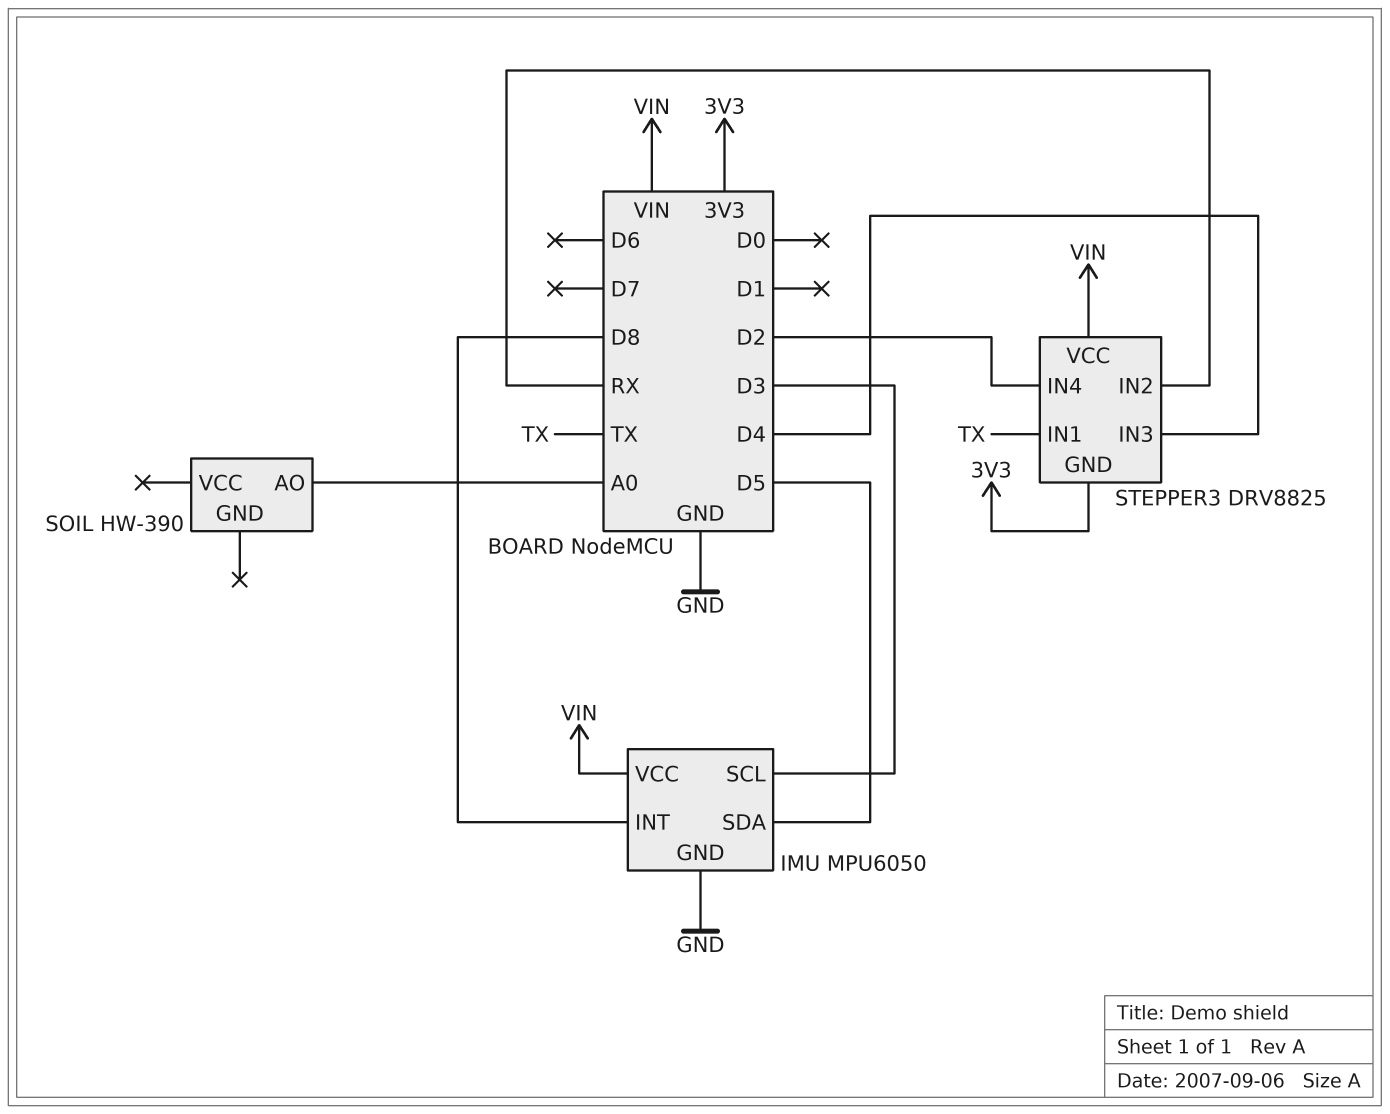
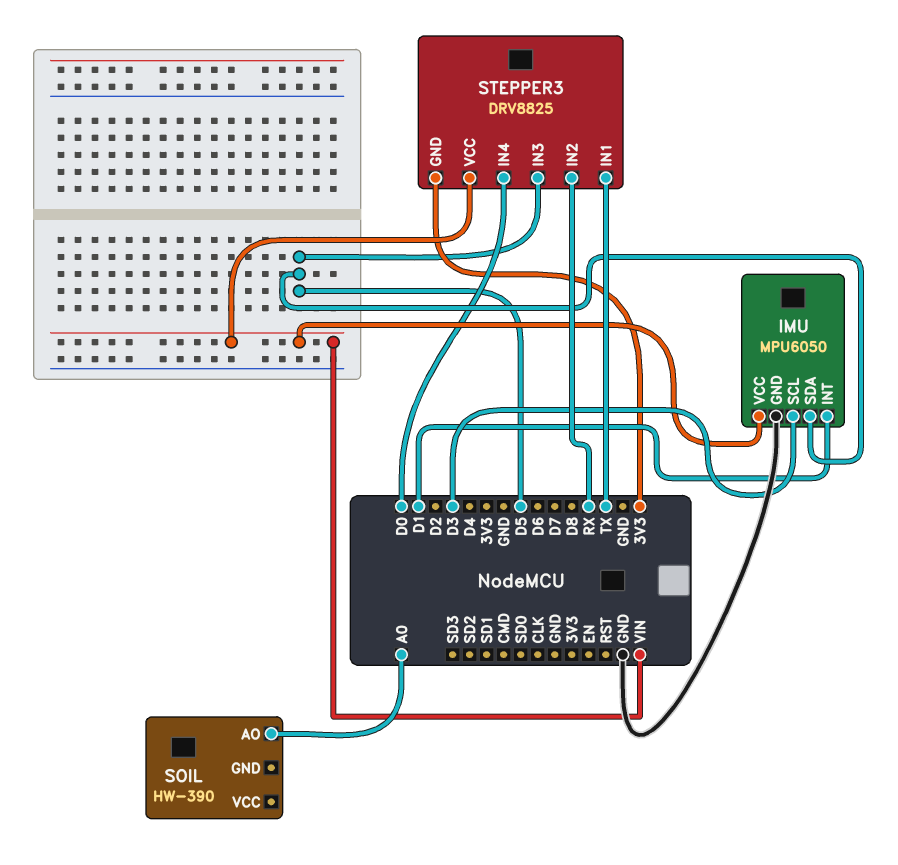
IMU pin INT: D8 -> D1
STEPPER3 pin IN3: D4 -> D5
STEPPER3 pin IN4: D2 -> D0

